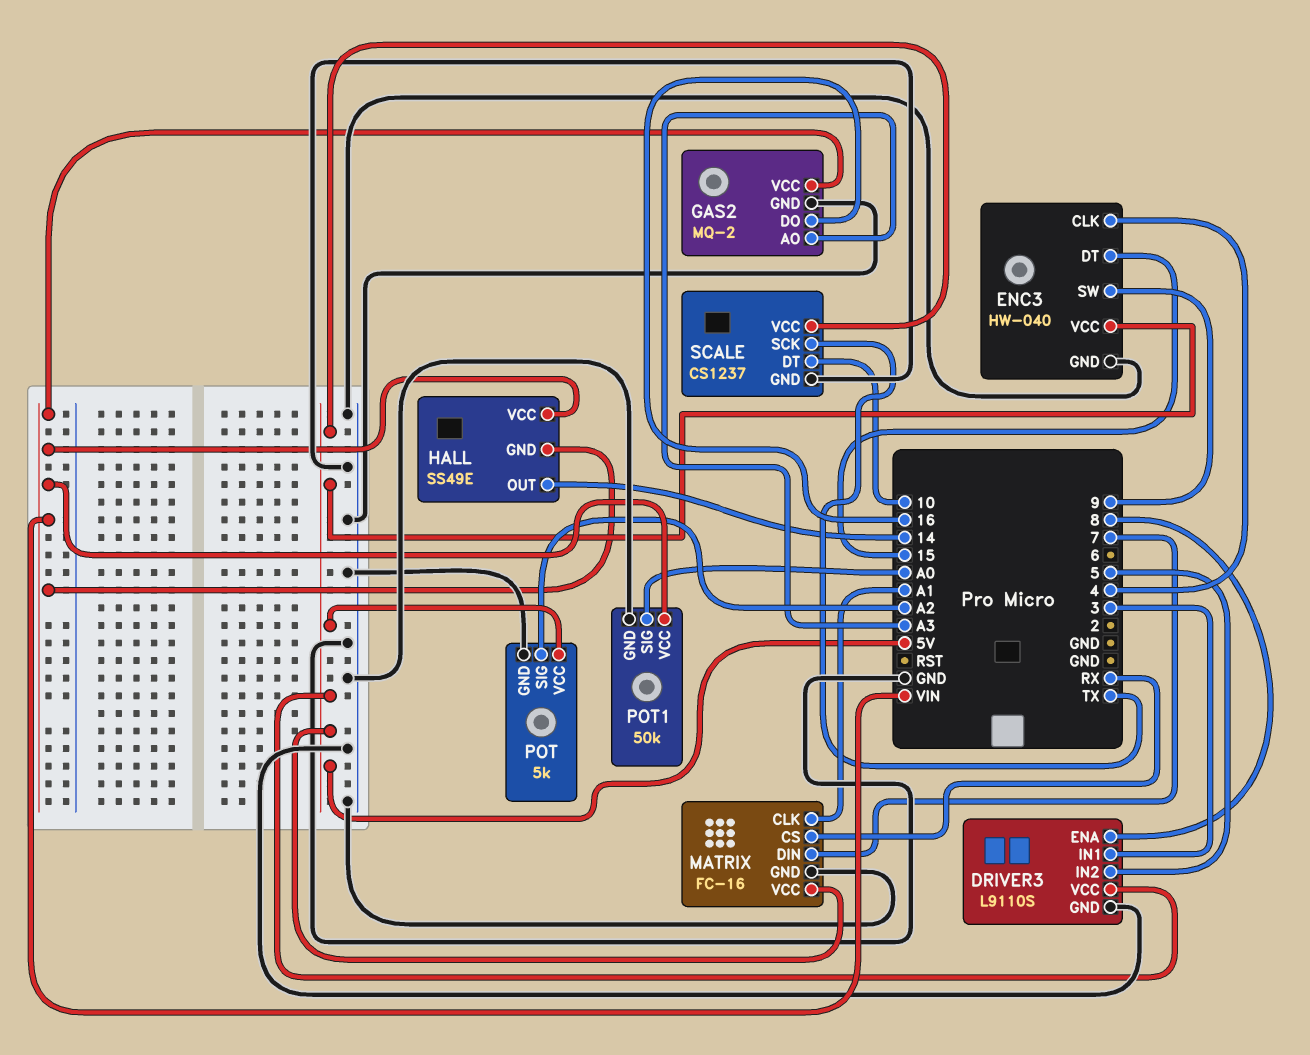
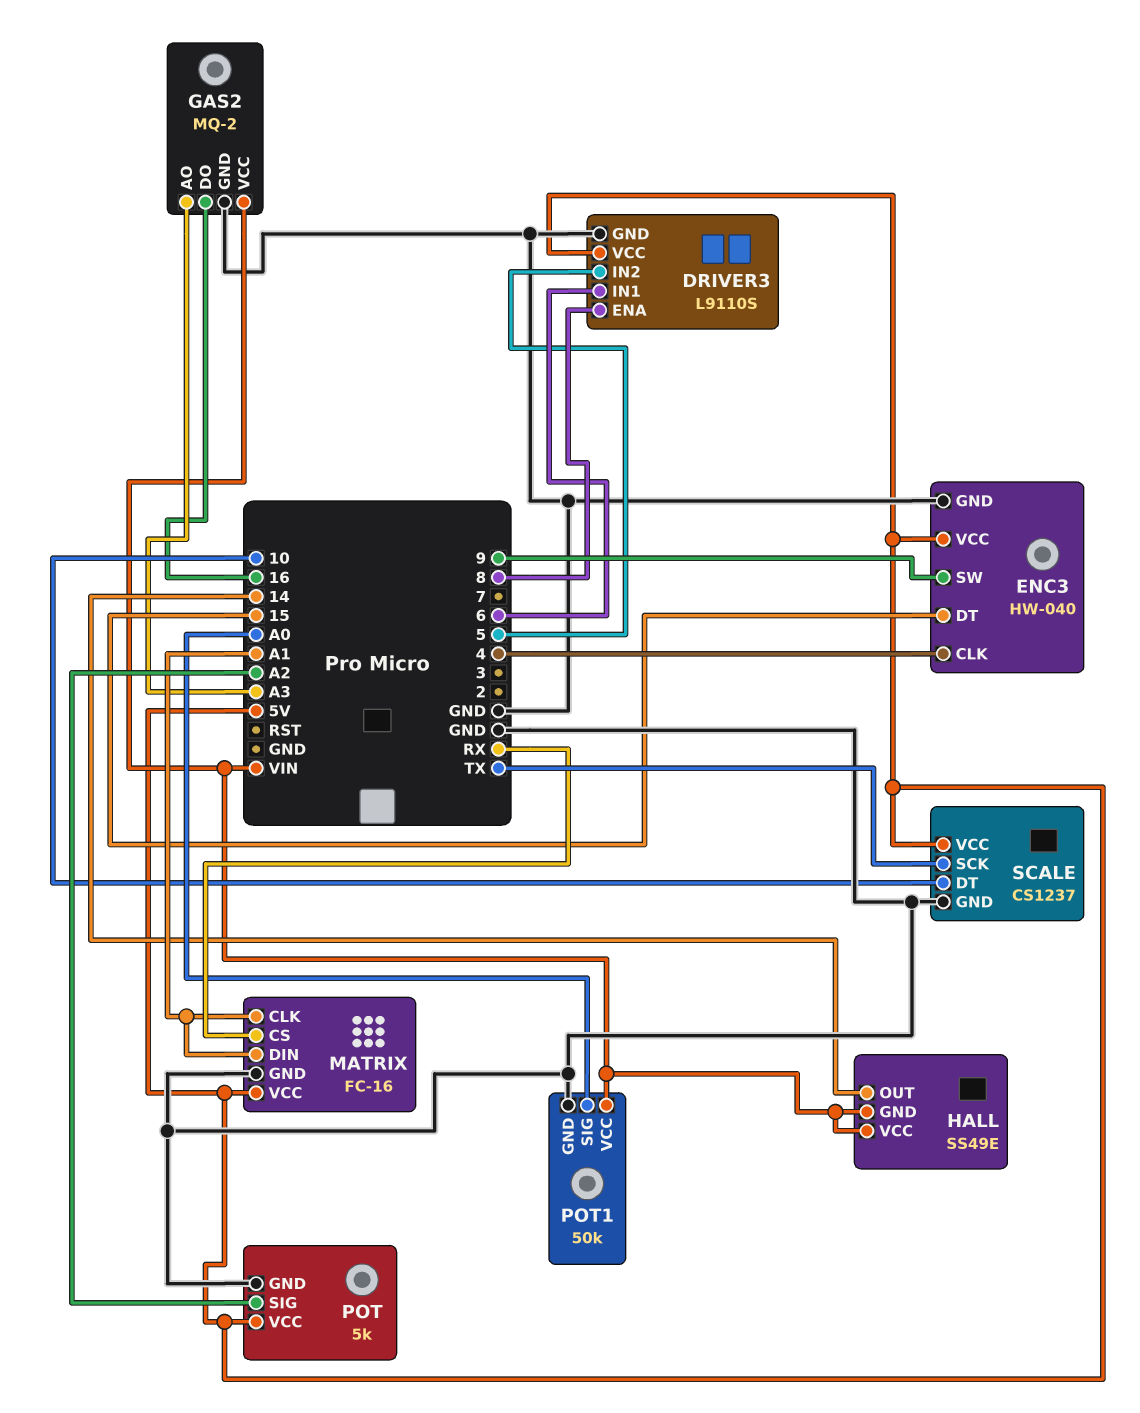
DRIVER3 pin IN1: 3 -> 6
MATRIX pin DIN: 7 -> A1

